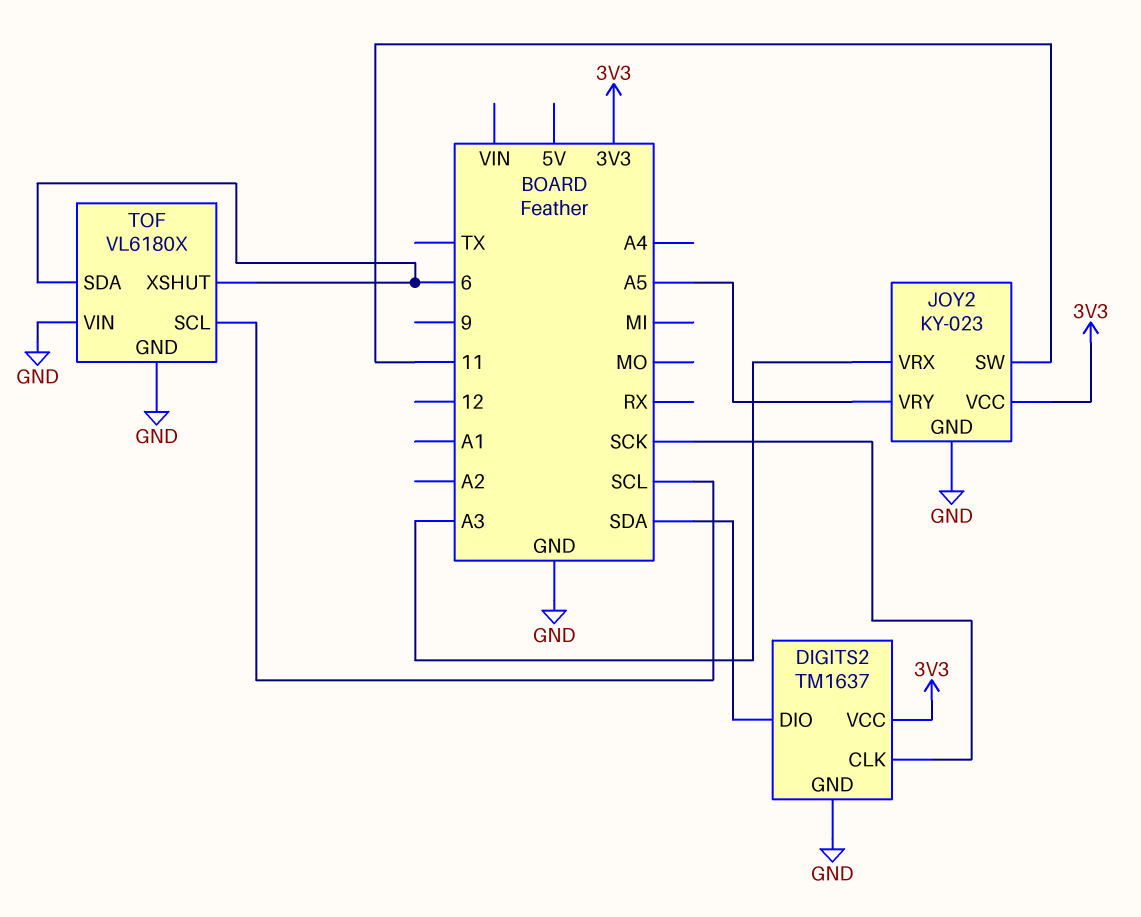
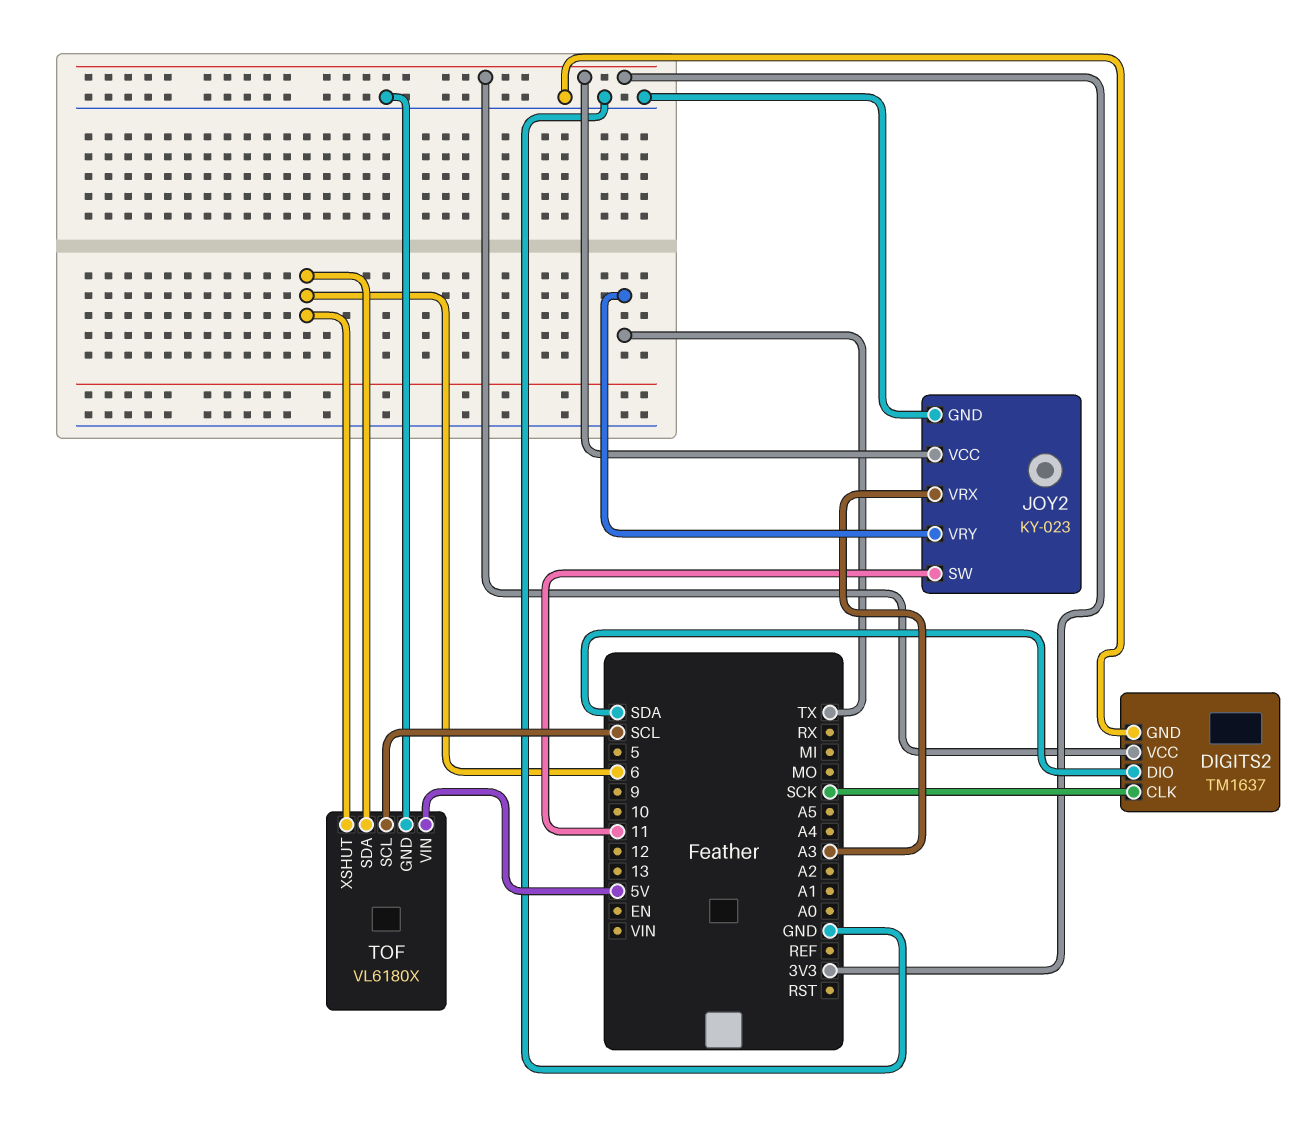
JOY2 pin VRY: A5 -> TX
TOF pin VIN: GND -> 5V

